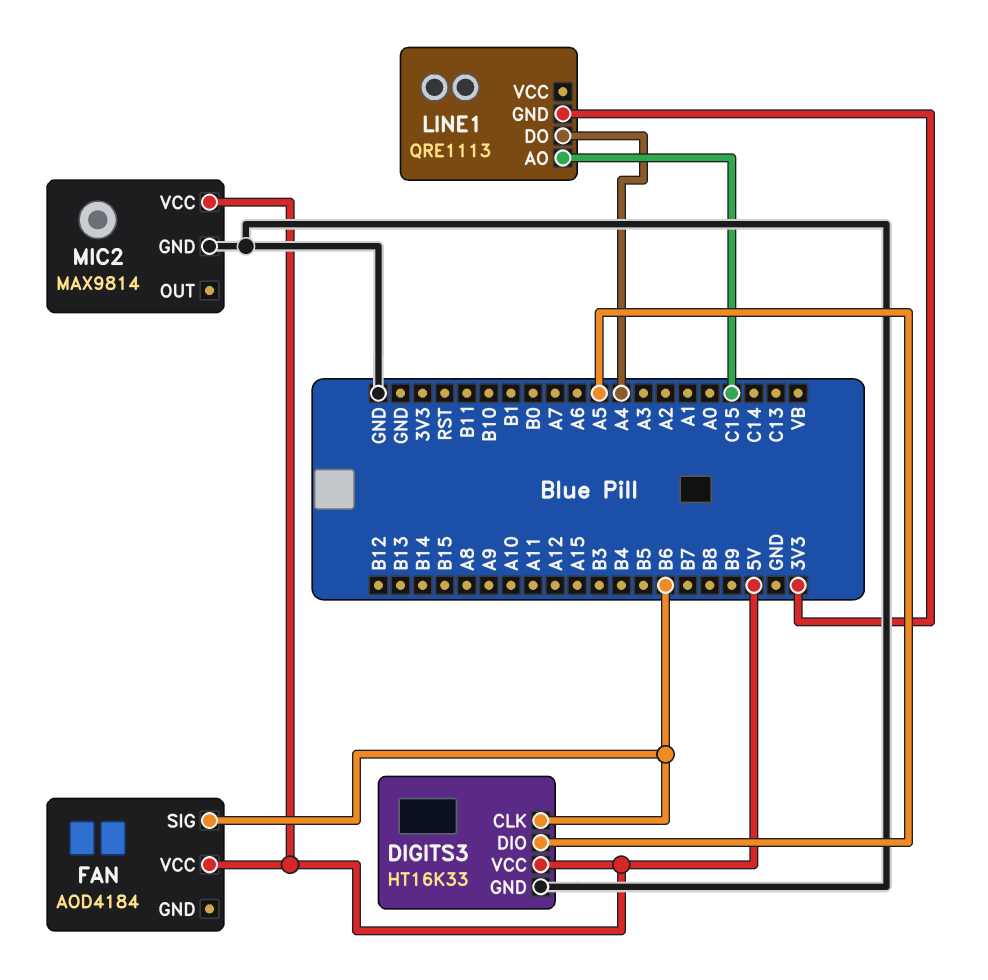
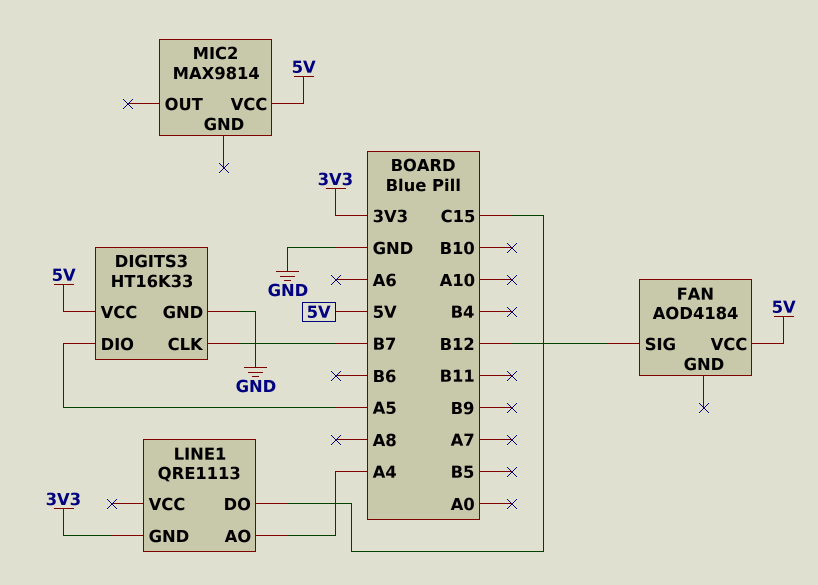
DIGITS3 pin CLK: B6 -> B7
FAN pin SIG: B6 -> B12
LINE1 pin AO: C15 -> A4
LINE1 pin DO: A4 -> C15
MIC2 pin GND: GND -> none

